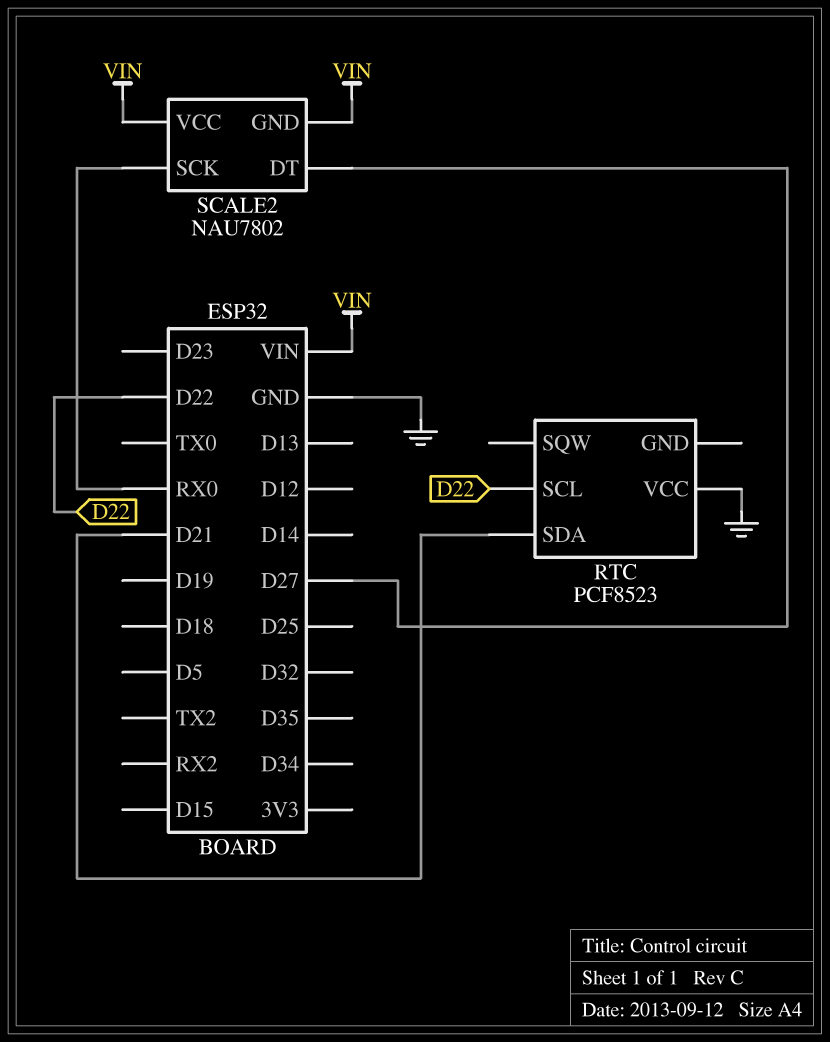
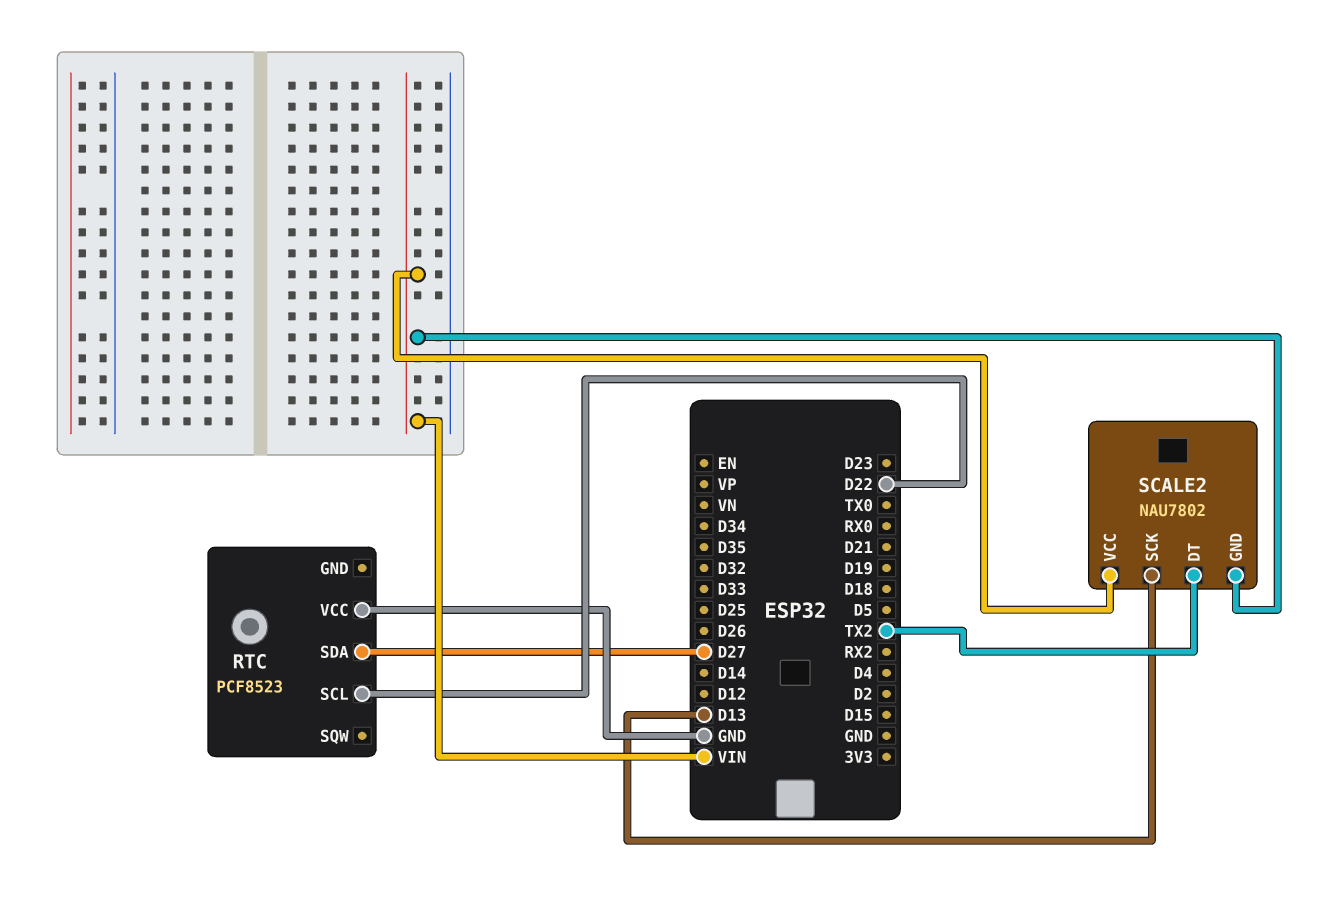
RTC pin SDA: D21 -> D27
SCALE2 pin DT: D27 -> TX2
SCALE2 pin SCK: RX0 -> D13

